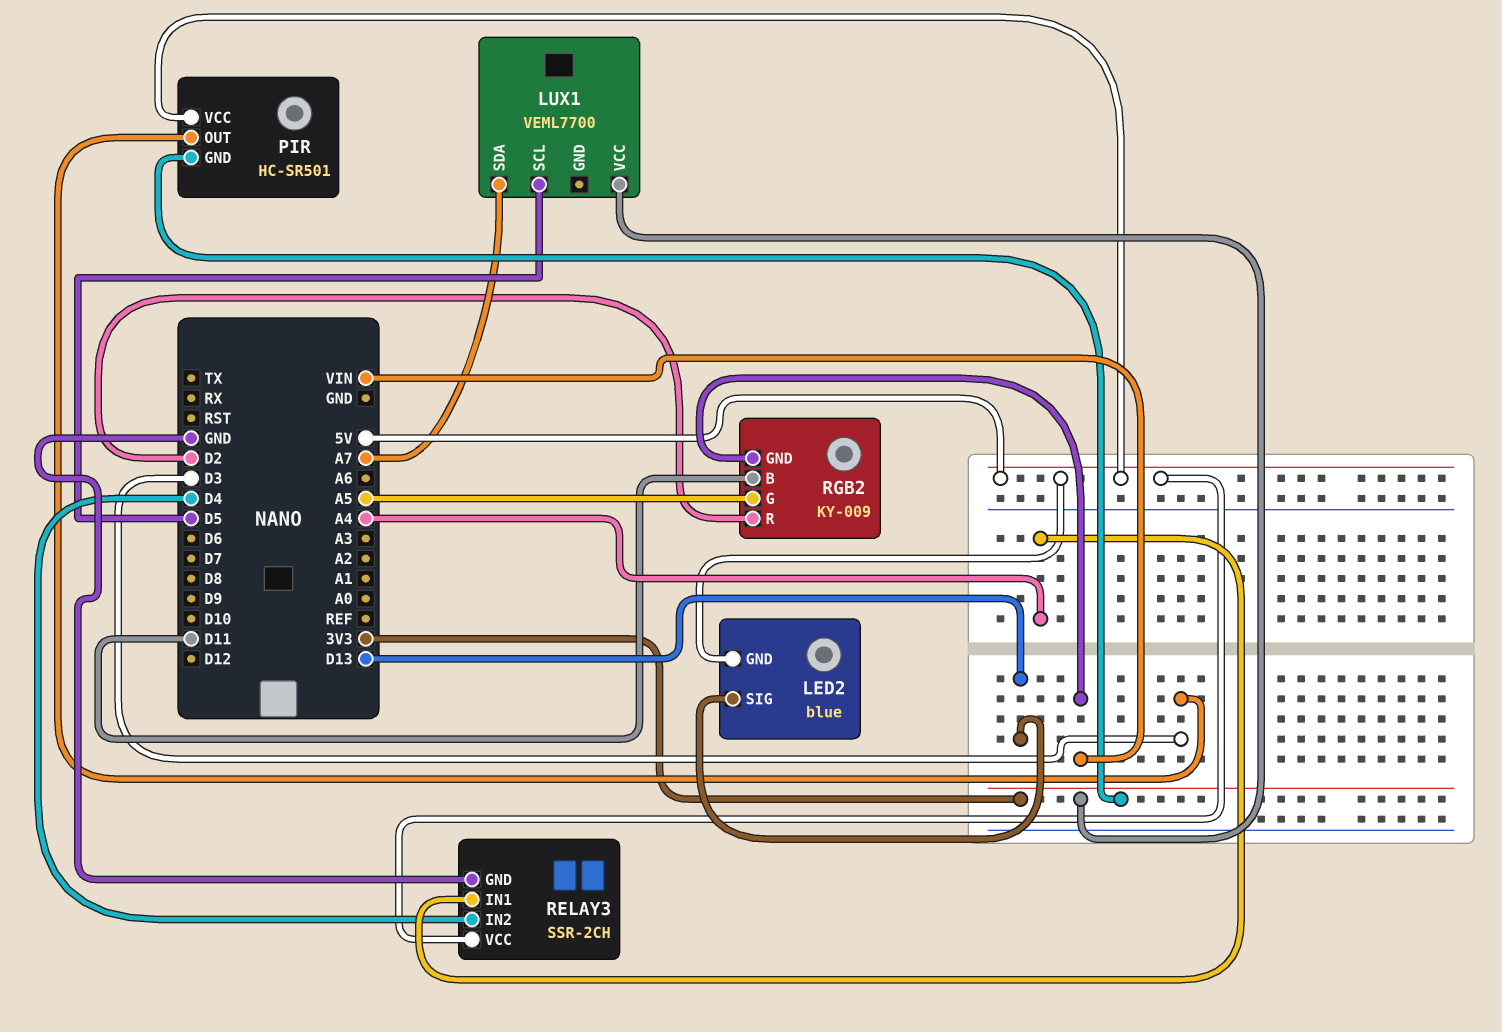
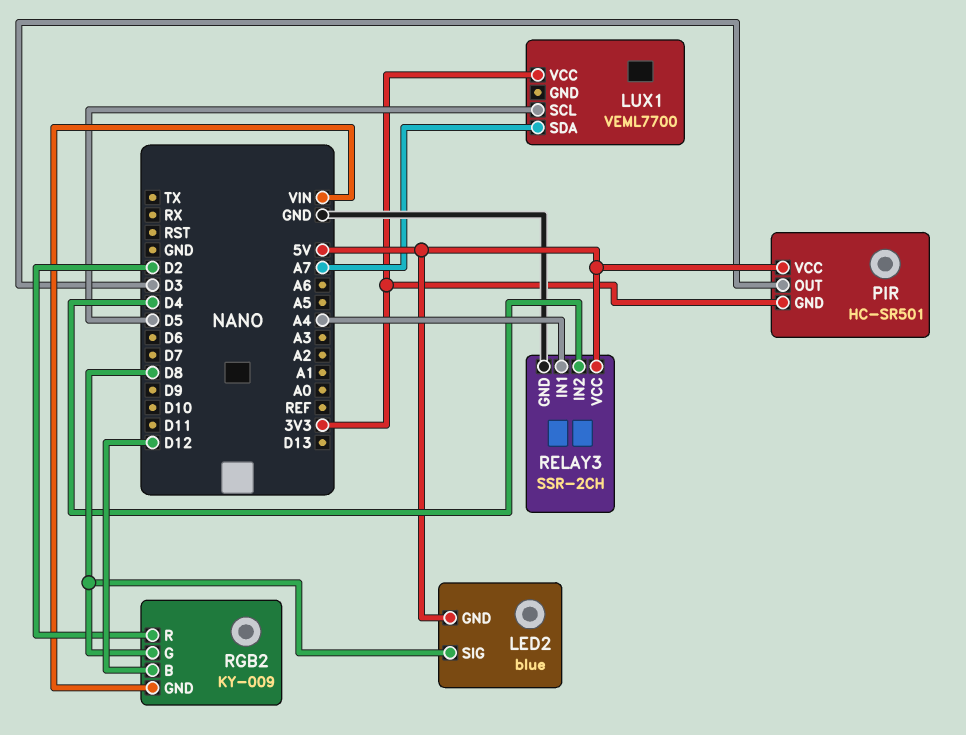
LED2 pin SIG: D13 -> D8
RGB2 pin B: D11 -> D12
RGB2 pin G: A5 -> D8

